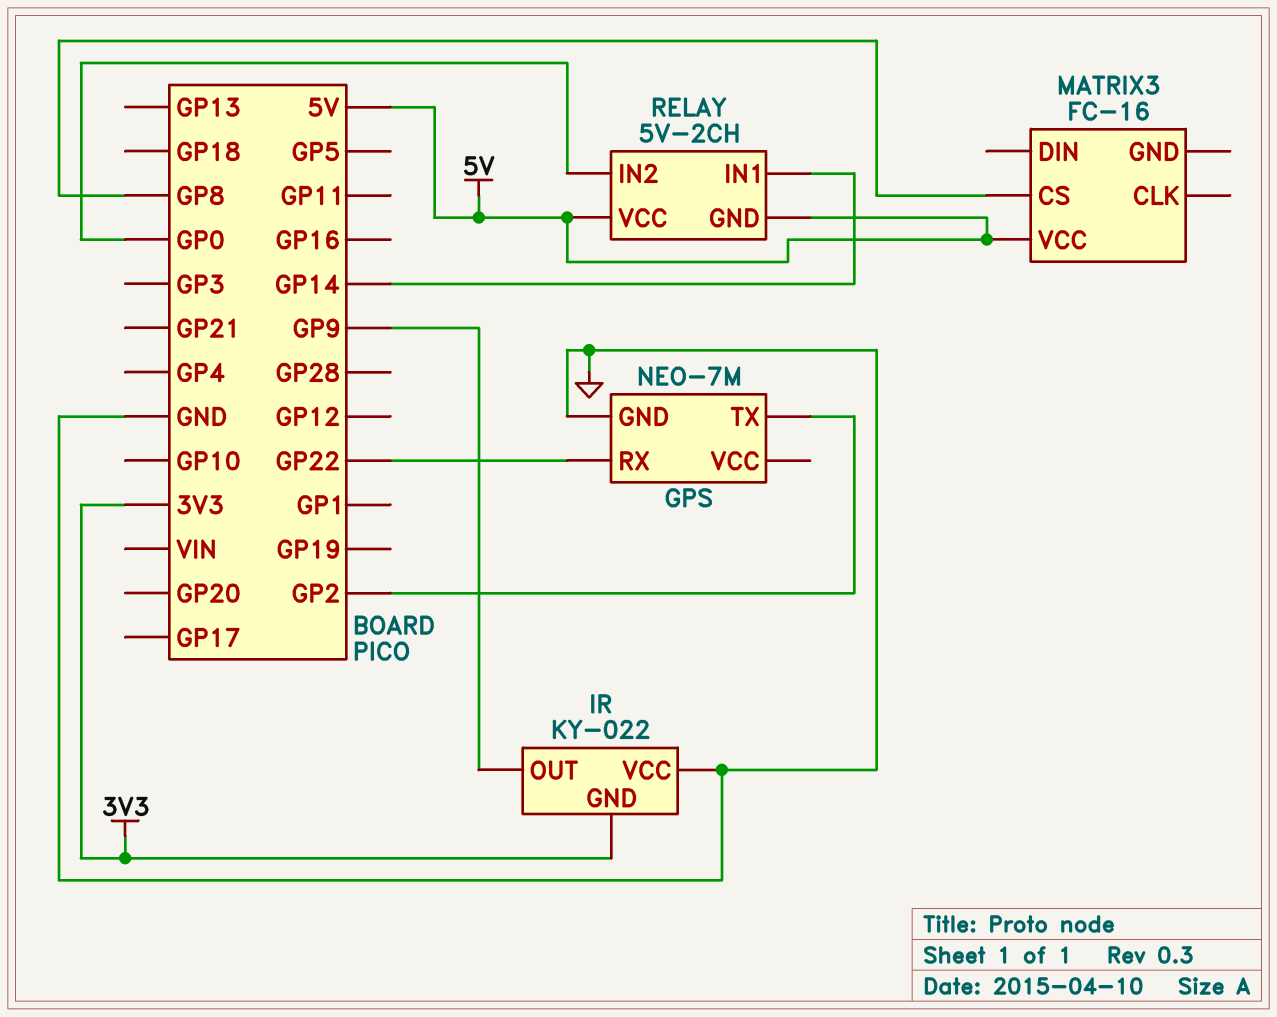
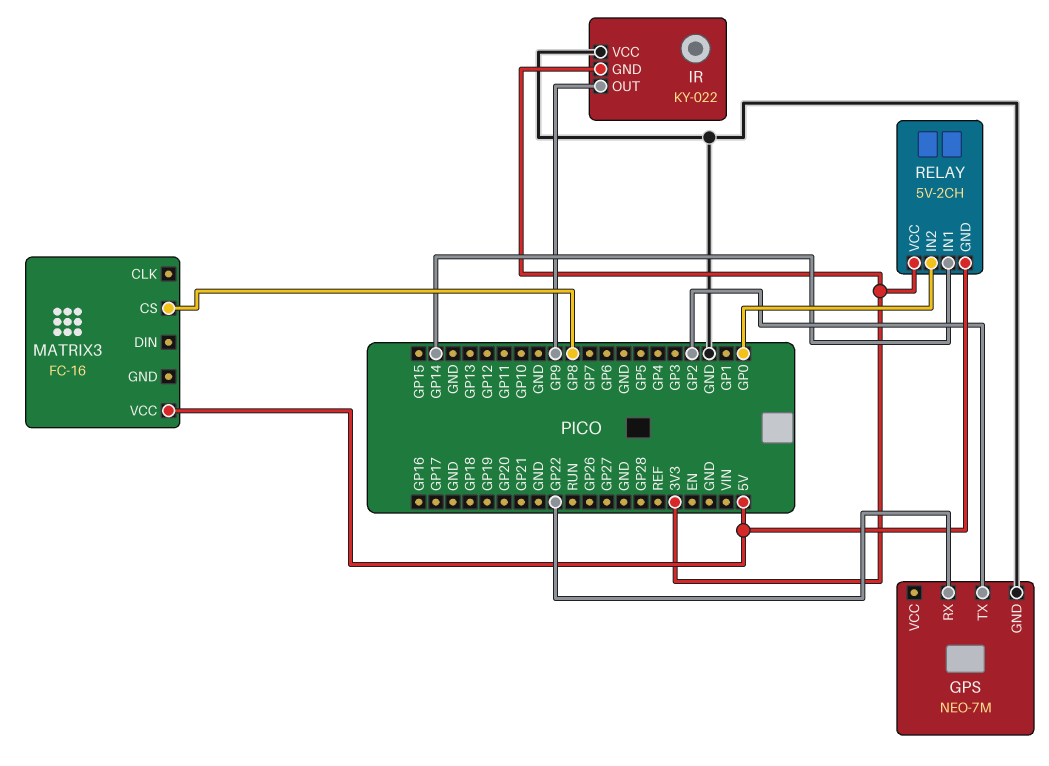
RELAY pin VCC: 5V -> 3V3

